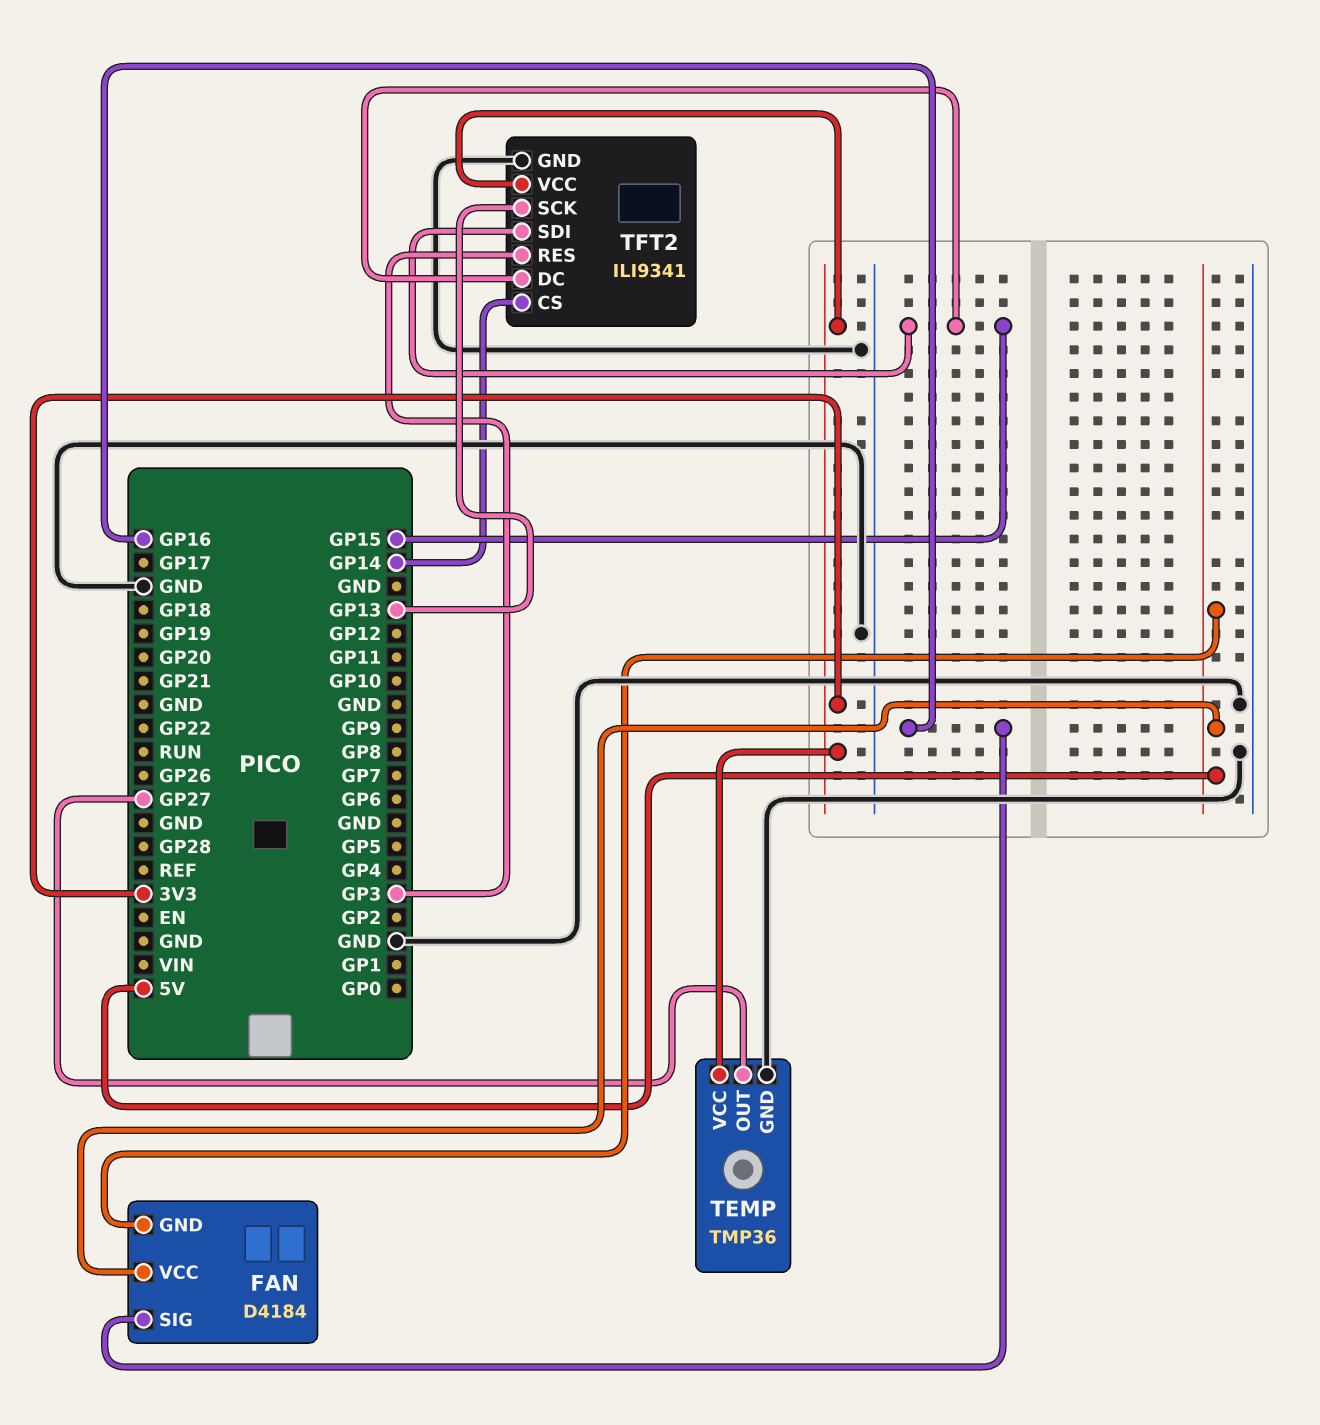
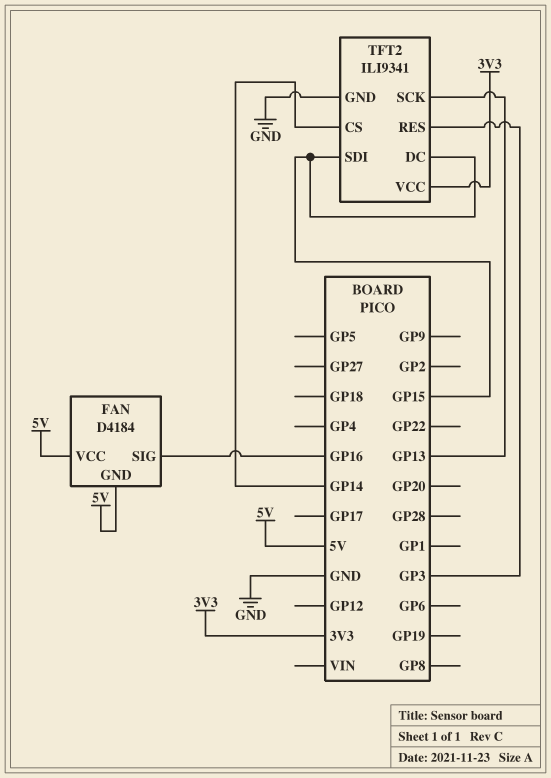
TEMP: TMP36 -> none
TEMP pin GND: GND -> none
TEMP pin OUT: GP27 -> none
TEMP pin VCC: 3V3 -> none

